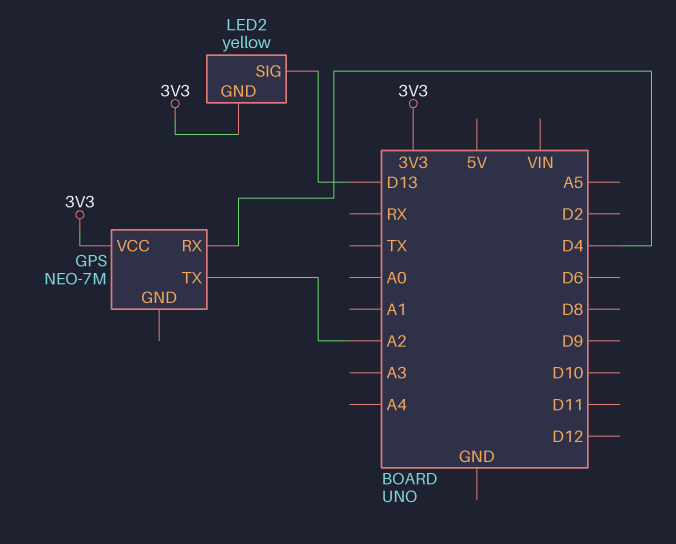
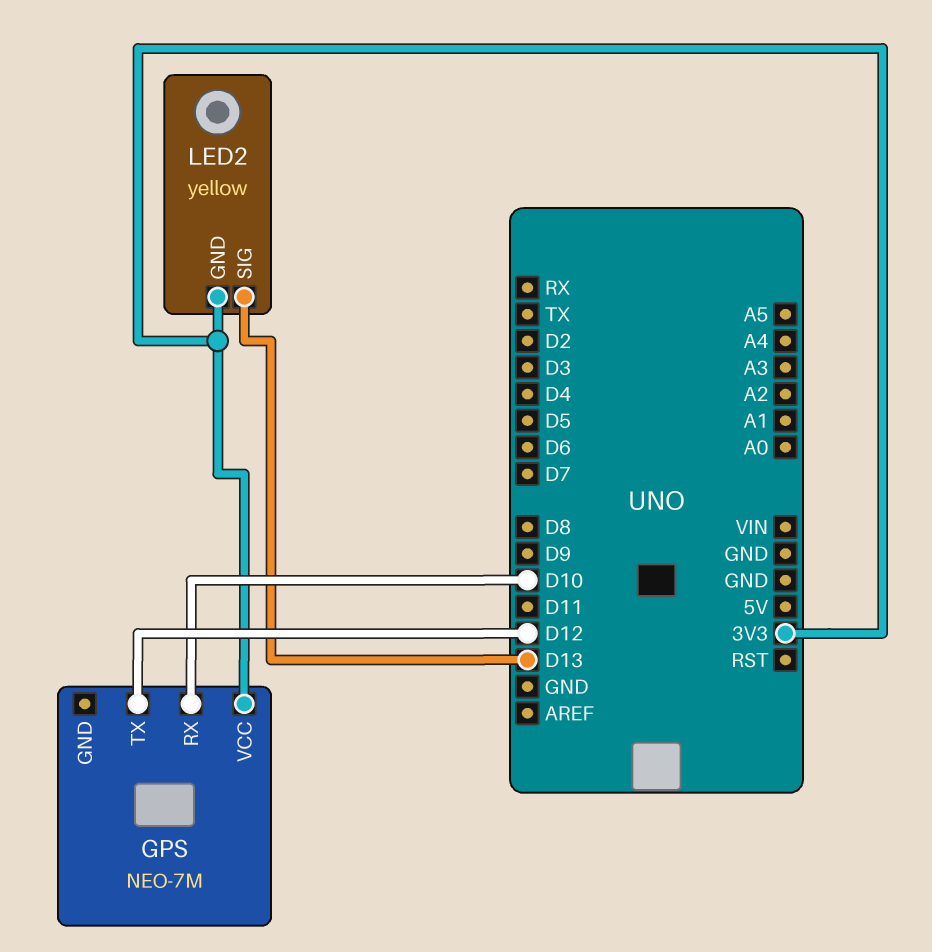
GPS pin RX: D4 -> D10
GPS pin TX: A2 -> D12

